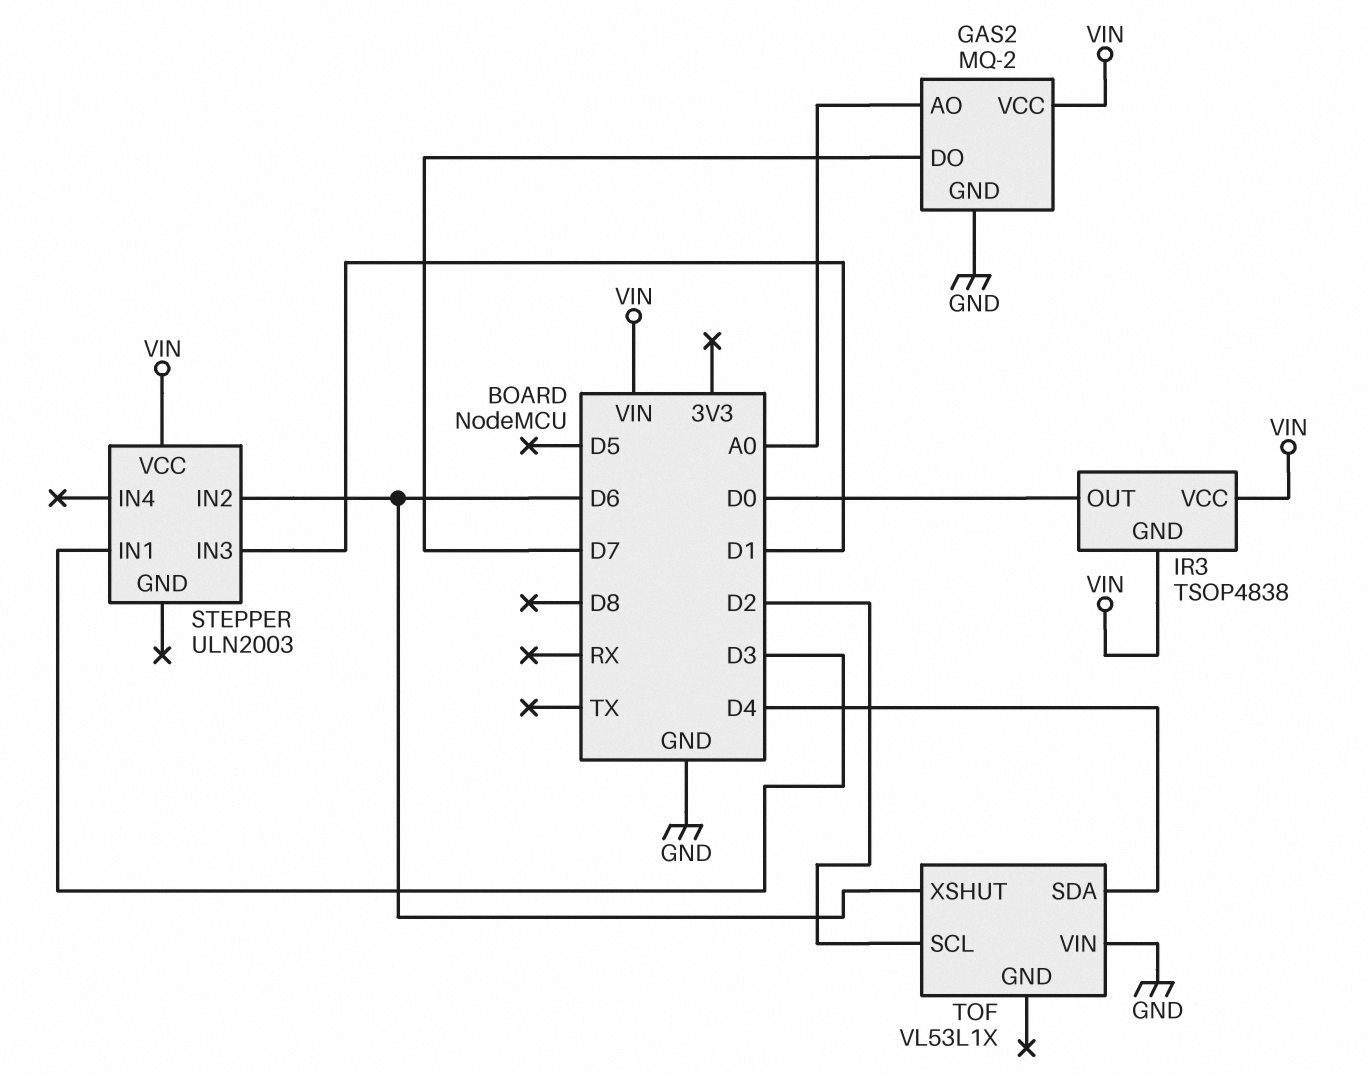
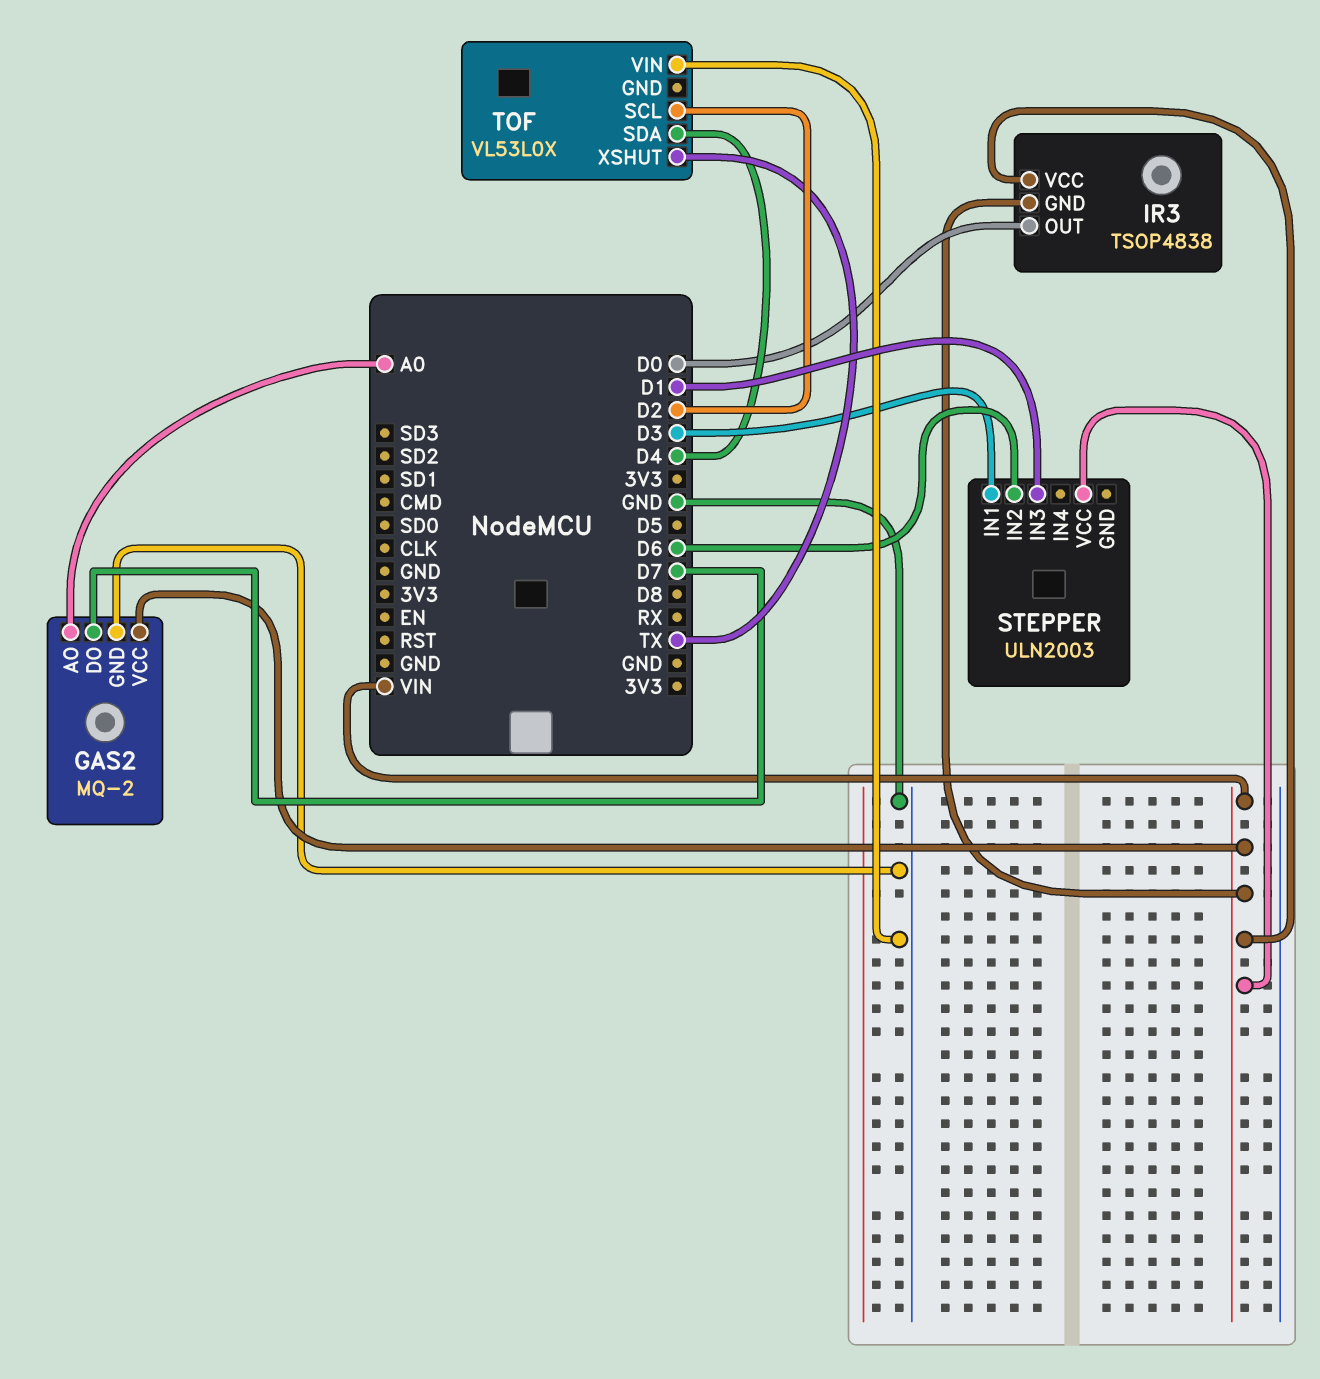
TOF: VL53L1X -> VL53L0X
TOF pin XSHUT: D6 -> TX

